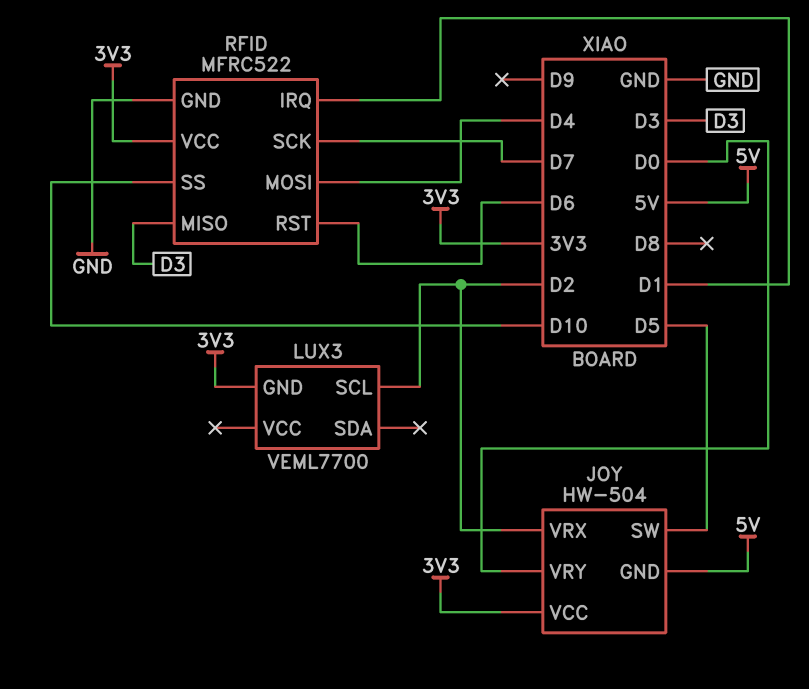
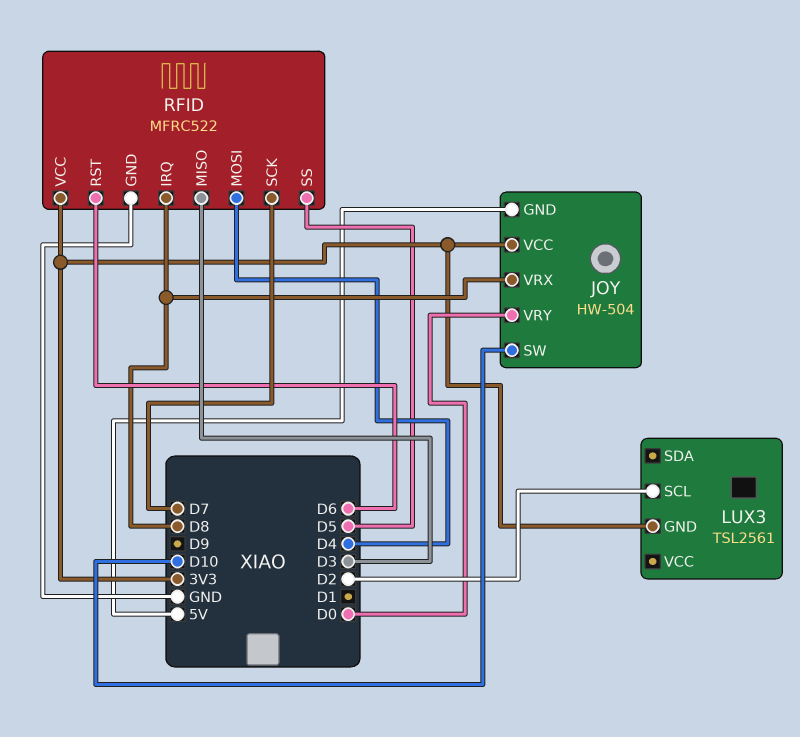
JOY pin SW: D5 -> D10
JOY pin VRX: D2 -> D8
LUX3: VEML7700 -> TSL2561
RFID pin IRQ: D1 -> D8
RFID pin SS: D10 -> D5

